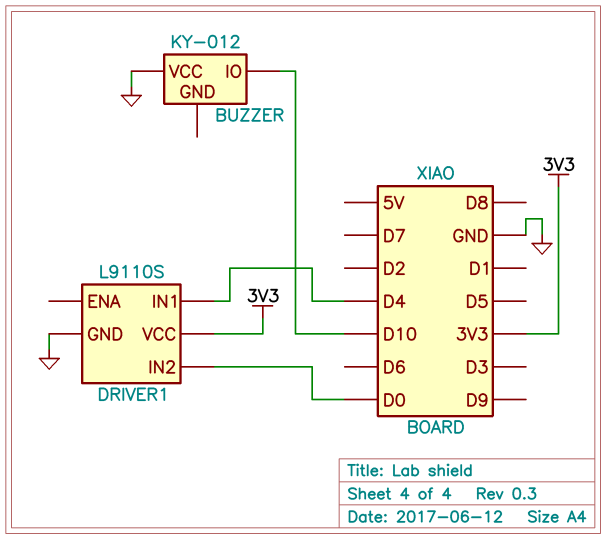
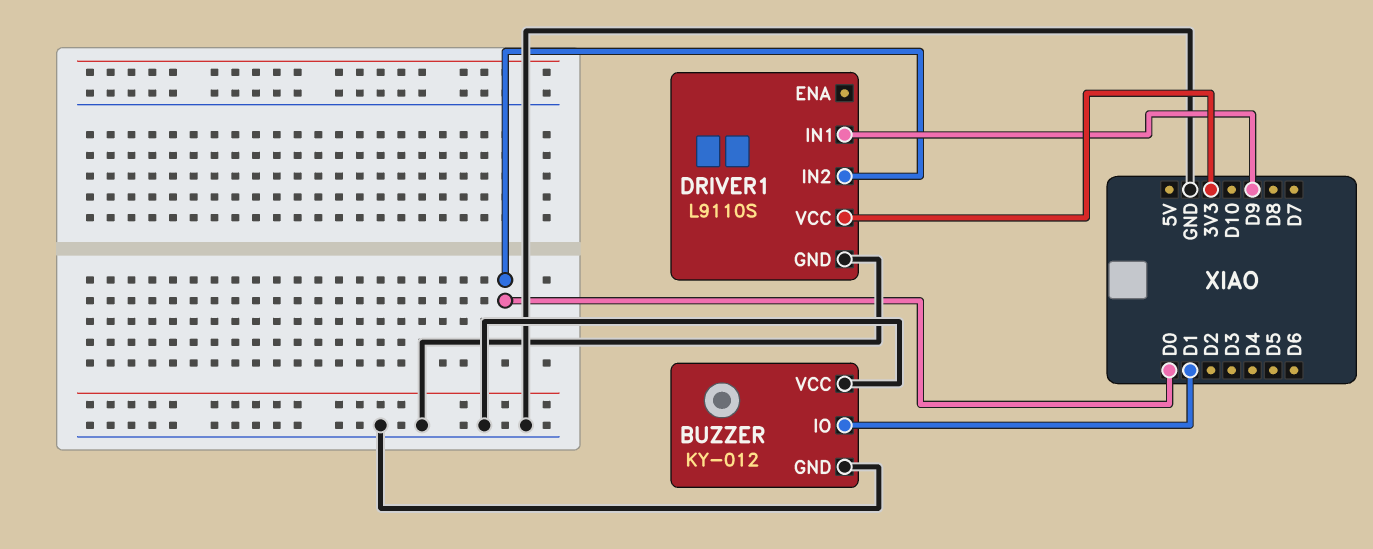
BUZZER pin GND: none -> GND
BUZZER pin IO: D10 -> D1
DRIVER1 pin IN1: D4 -> D9

